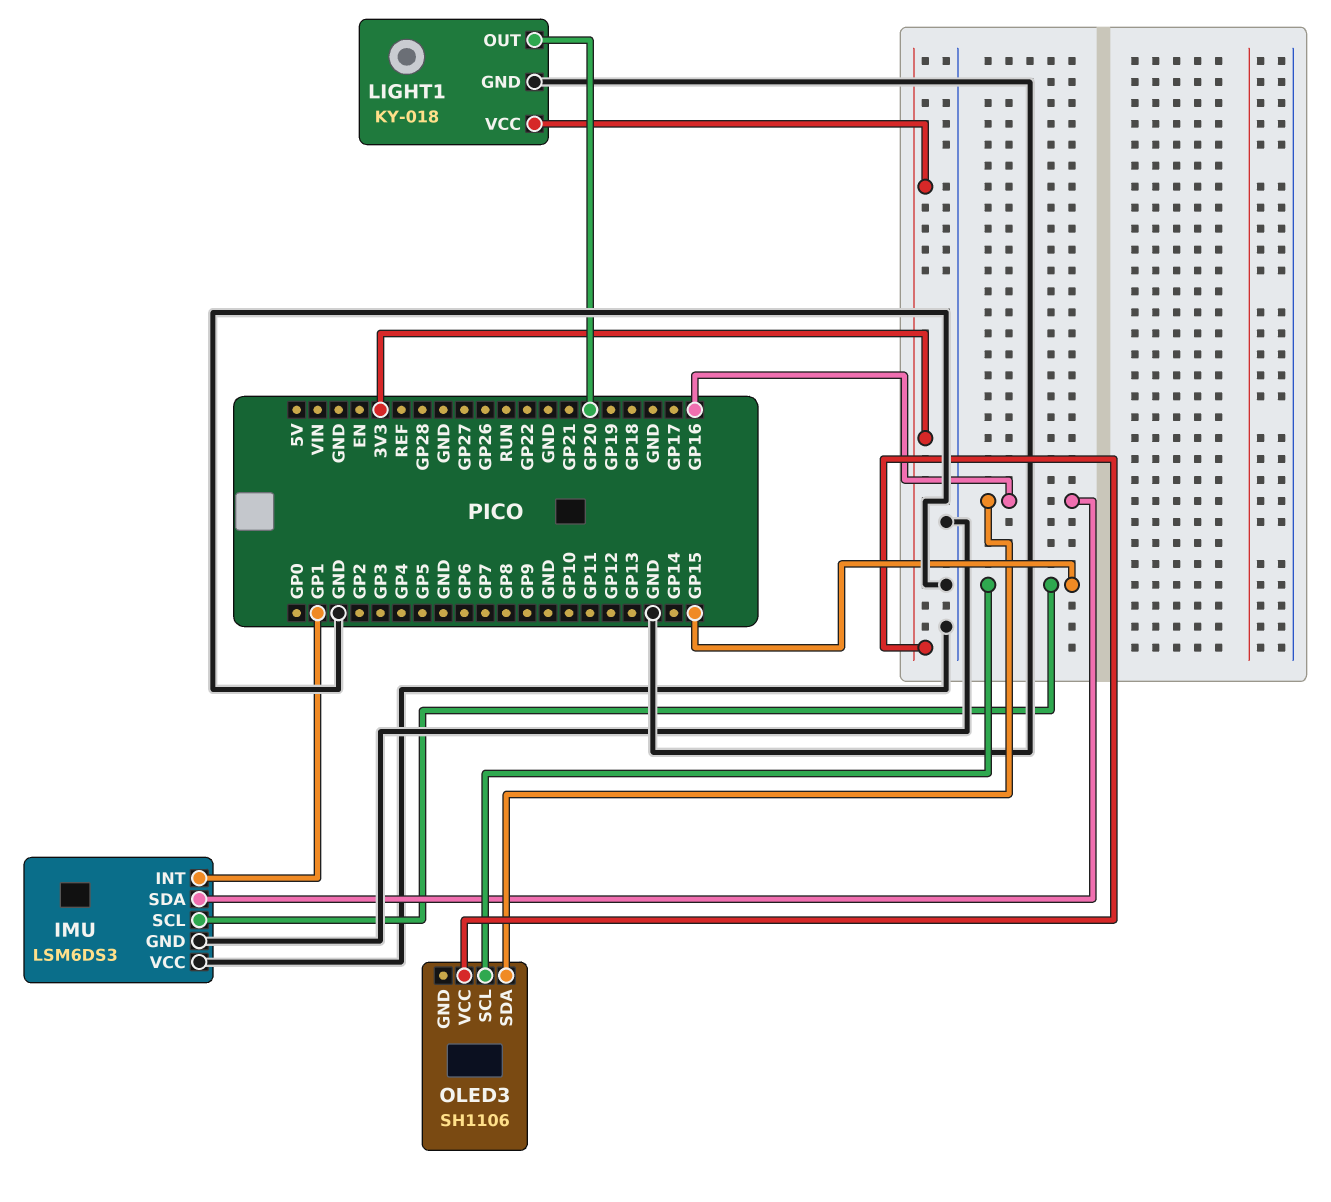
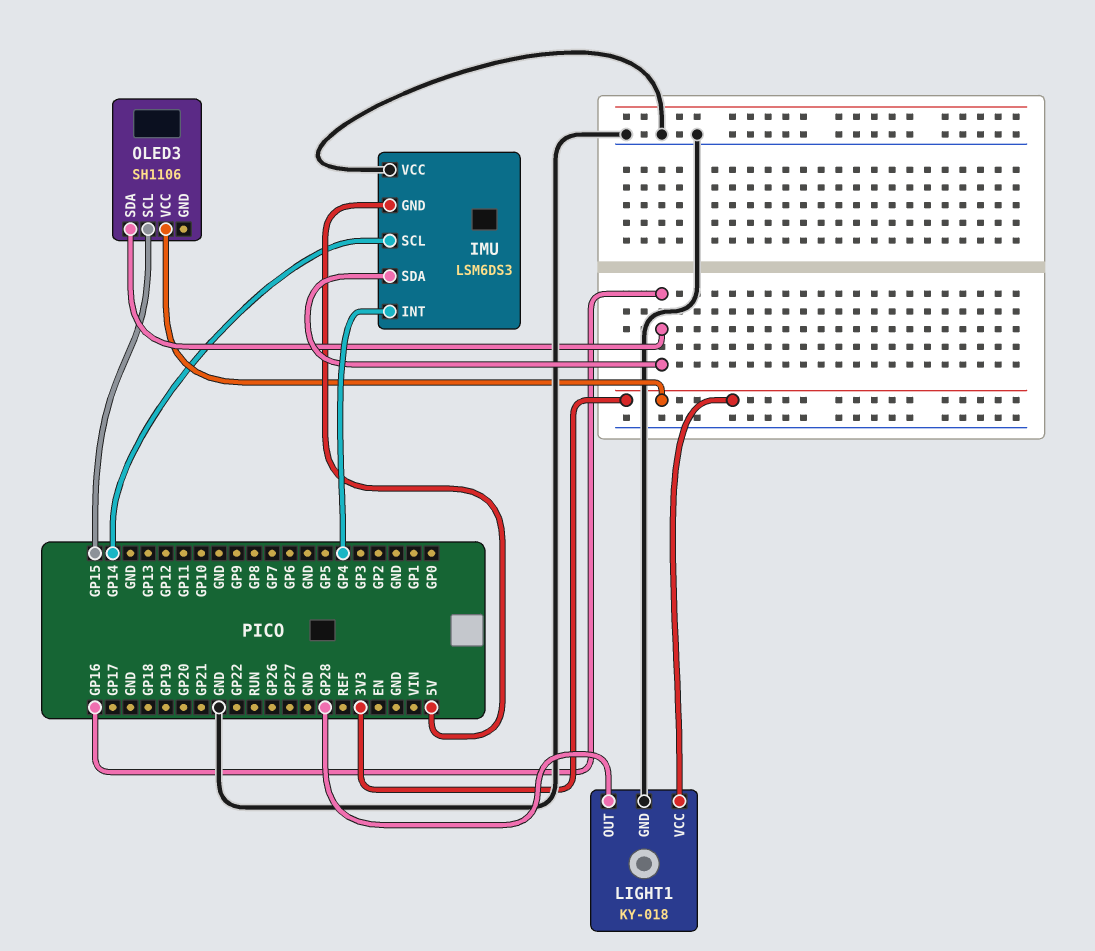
IMU pin GND: GND -> 5V
IMU pin INT: GP1 -> GP4
IMU pin SCL: GP15 -> GP14
LIGHT1 pin OUT: GP20 -> GP28

